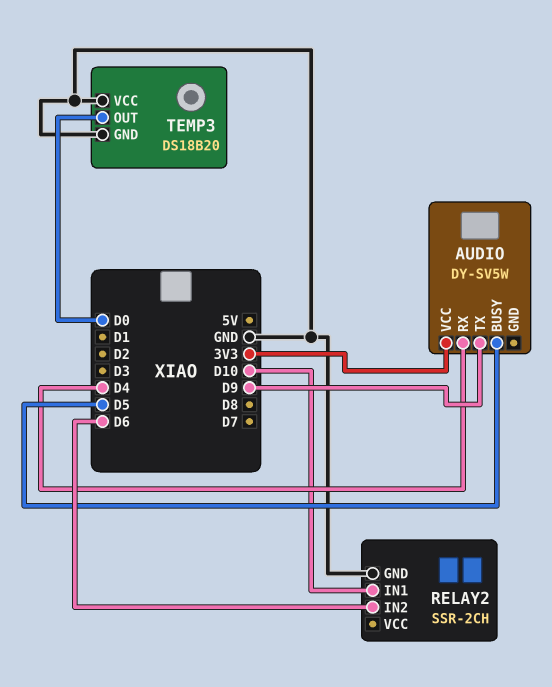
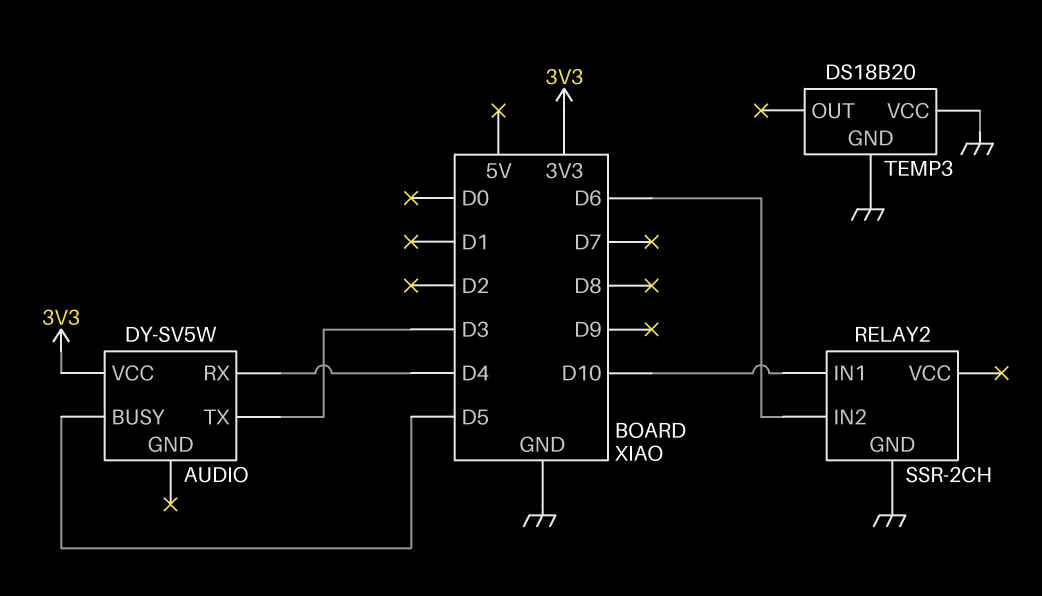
AUDIO pin TX: D9 -> D3
TEMP3 pin OUT: D0 -> none

